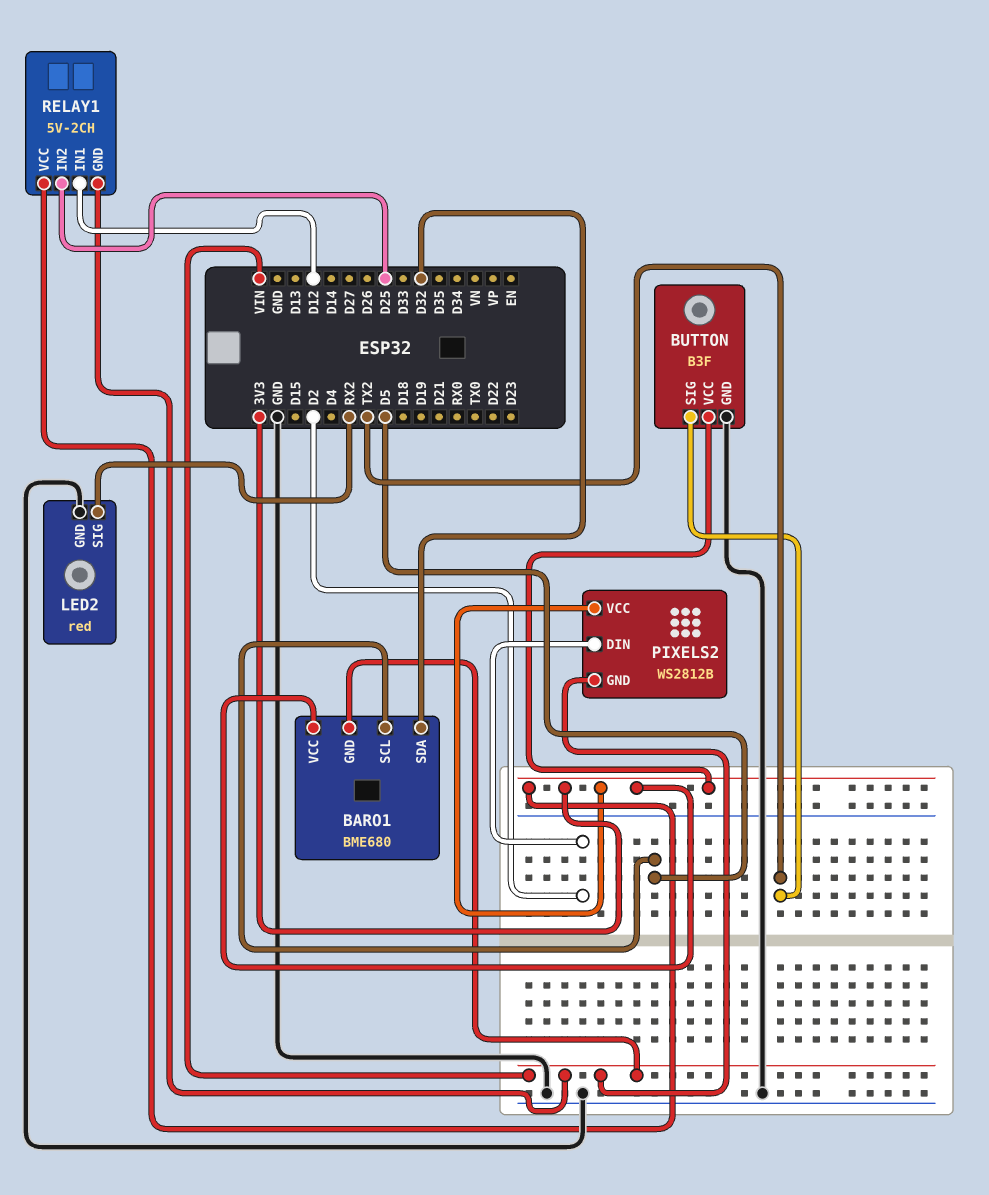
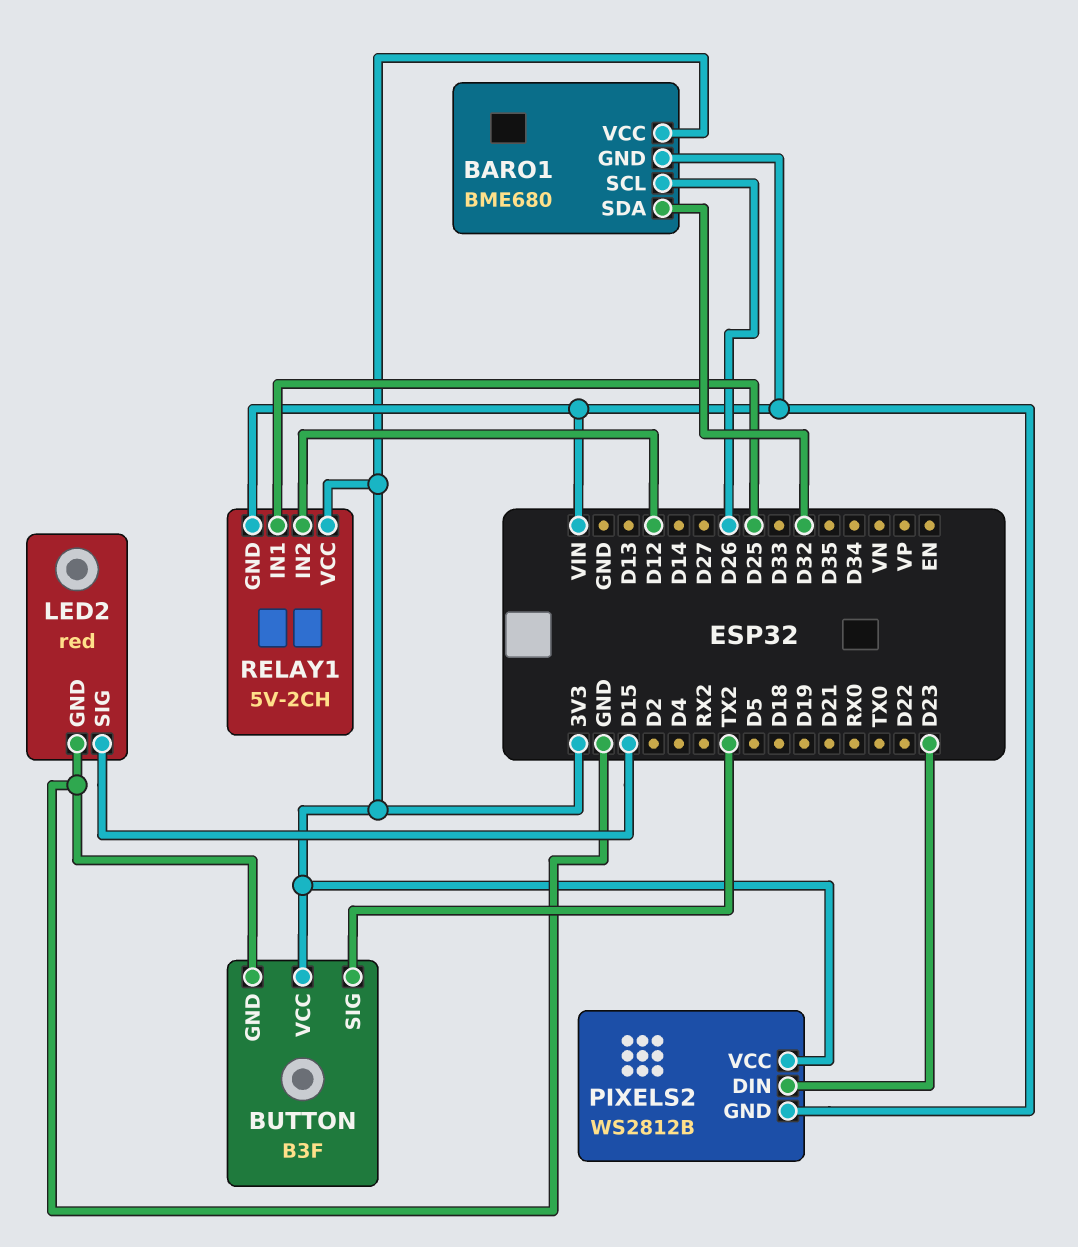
BARO1 pin SCL: D5 -> D26
LED2 pin SIG: RX2 -> D15
PIXELS2 pin DIN: D2 -> D23
RELAY1 pin IN1: D12 -> D25
RELAY1 pin IN2: D25 -> D12

